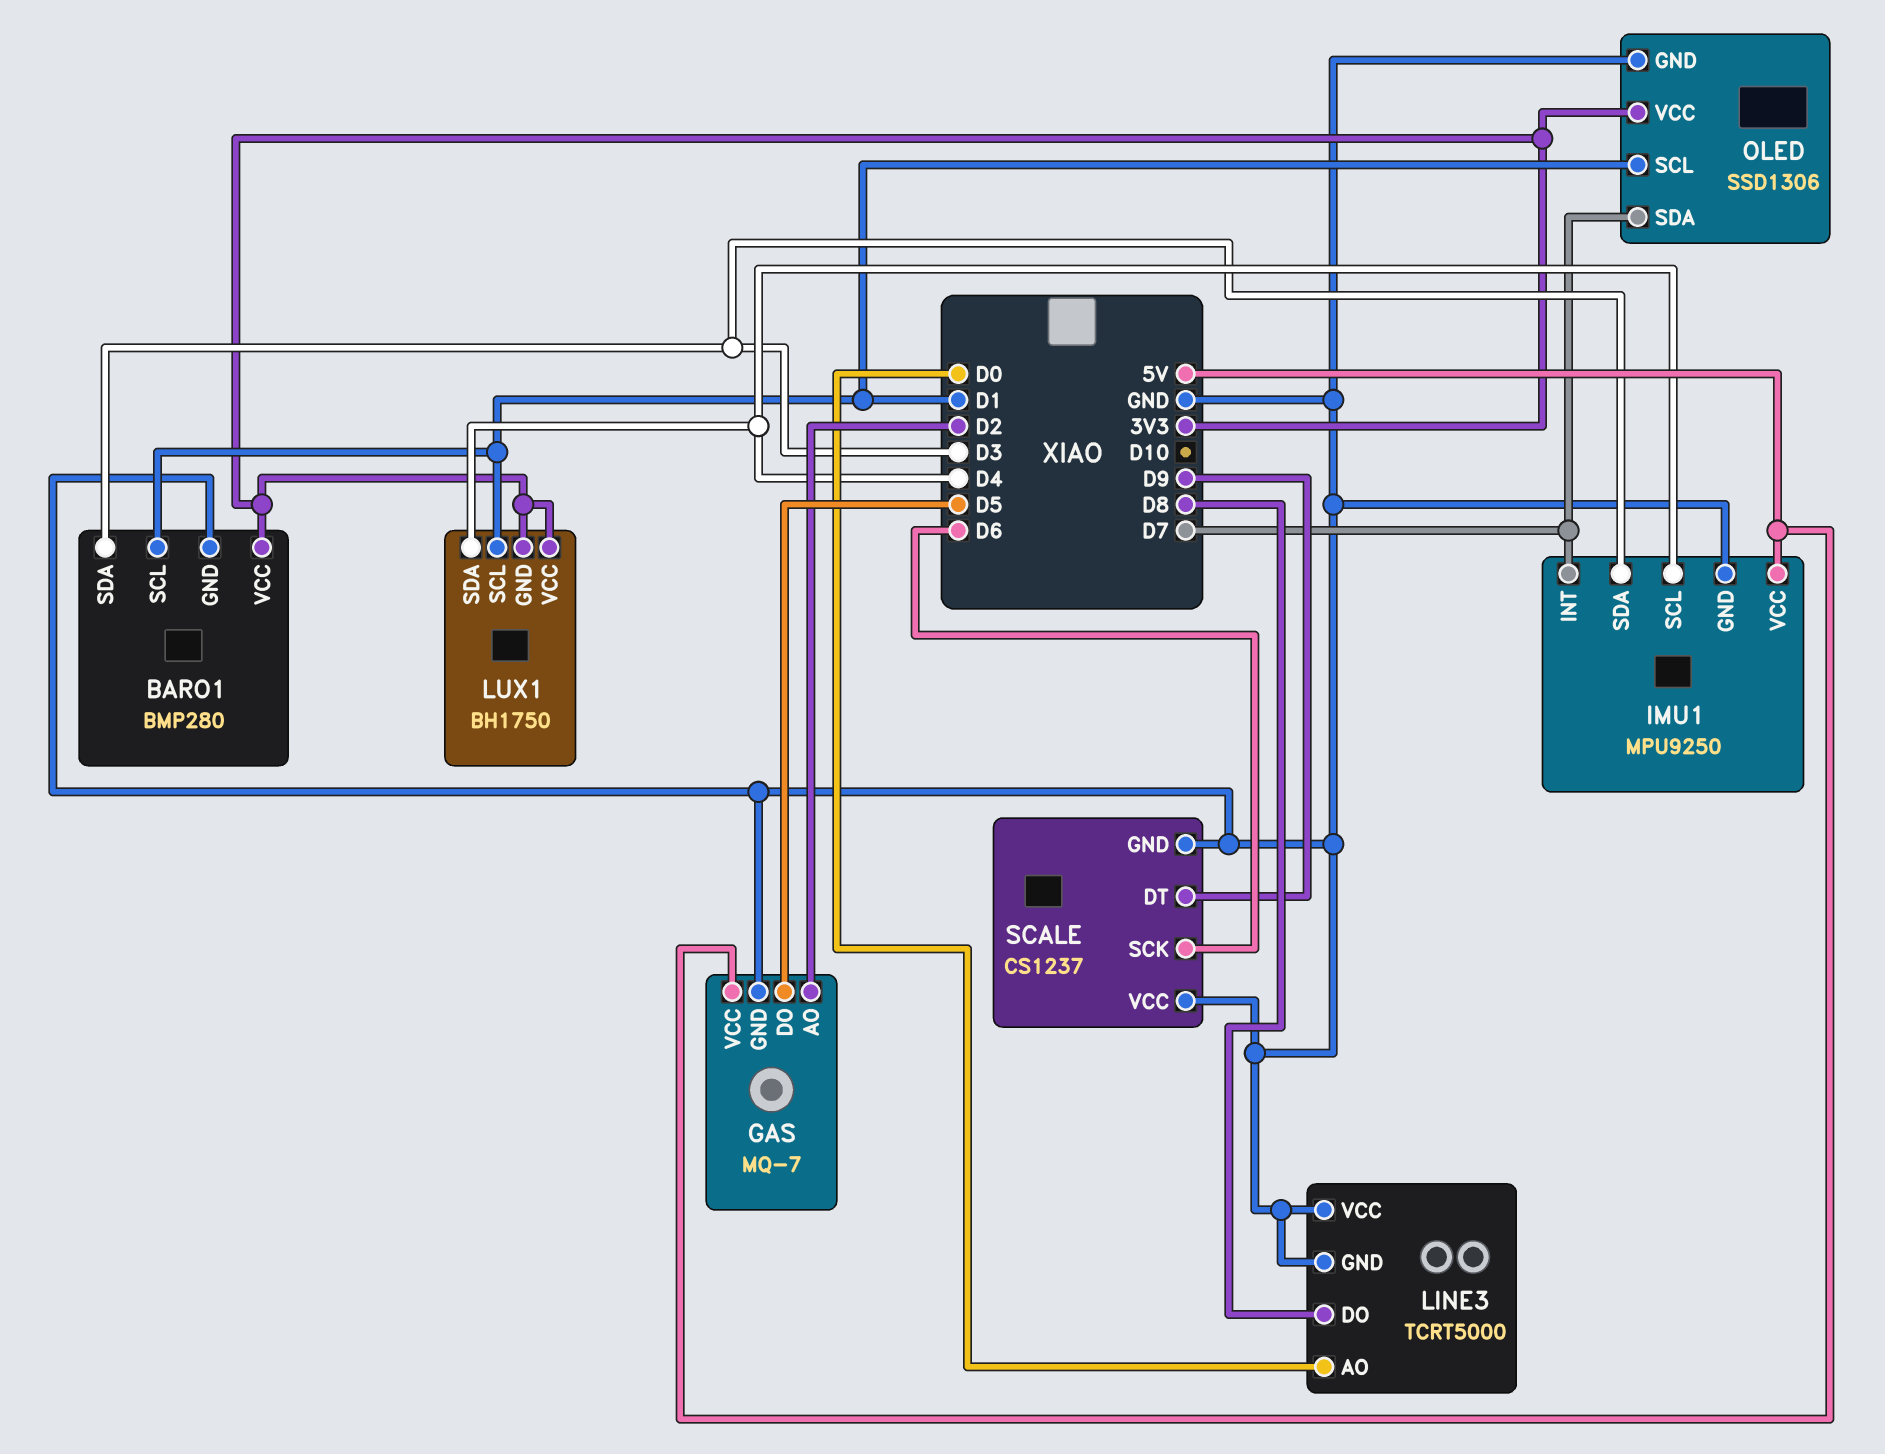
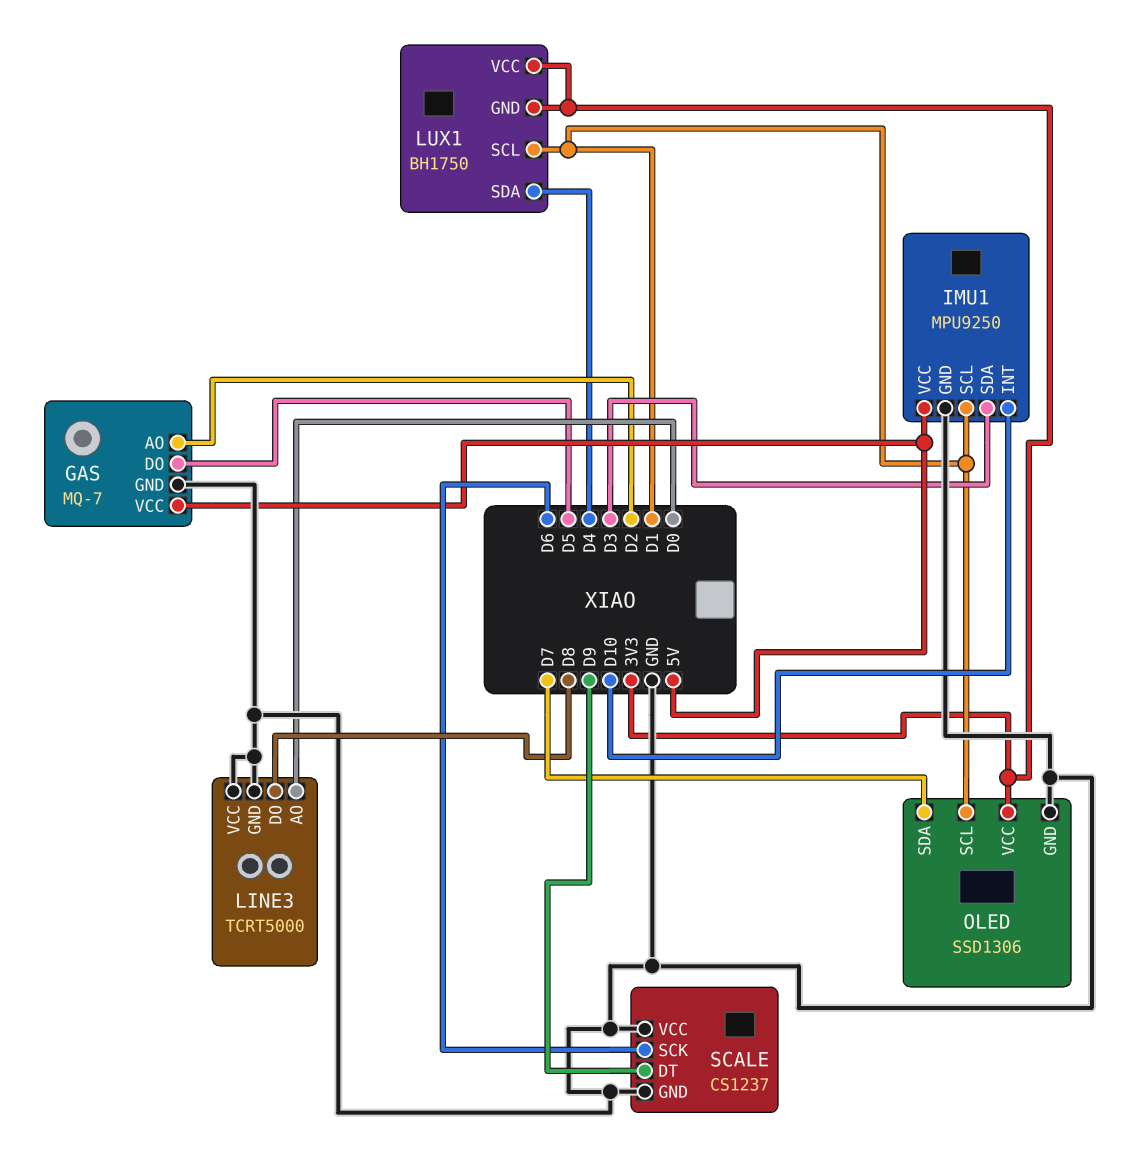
BARO1: BMP280 -> none
BARO1 pin GND: GND -> none
BARO1 pin SCL: D1 -> none
BARO1 pin SDA: D3 -> none
BARO1 pin VCC: 3V3 -> none
IMU1 pin INT: D7 -> D10
IMU1 pin SCL: D4 -> D1

